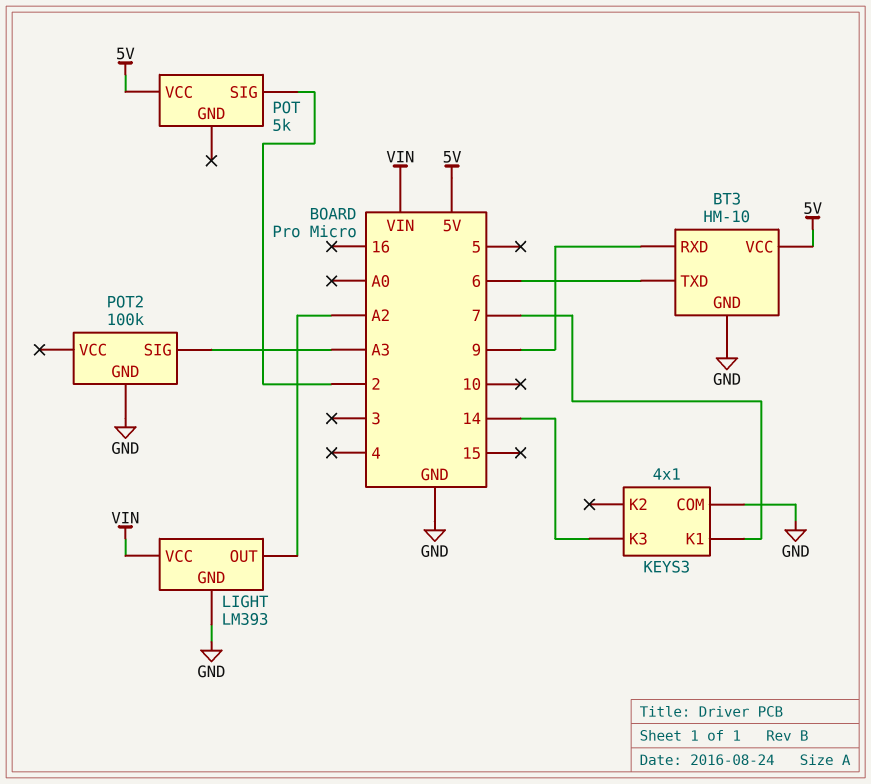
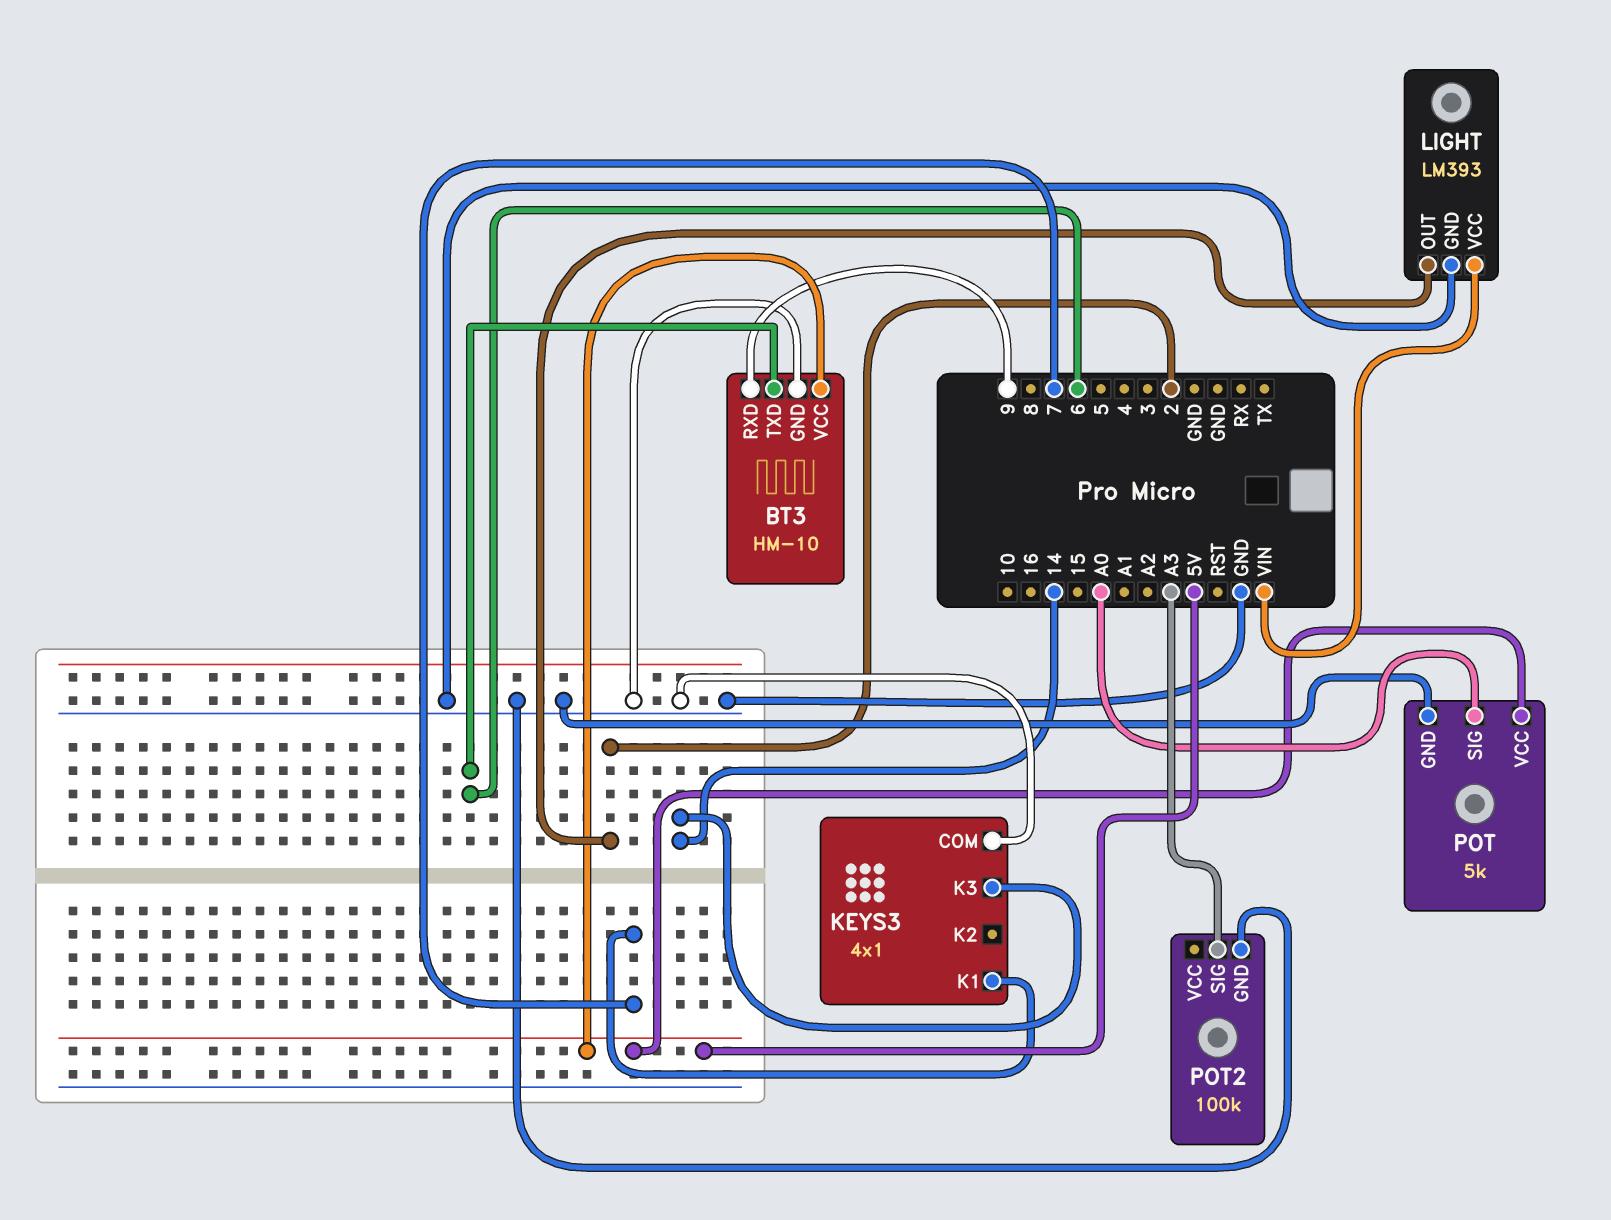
LIGHT pin OUT: A2 -> 2
POT pin GND: none -> GND
POT pin SIG: 2 -> A0

